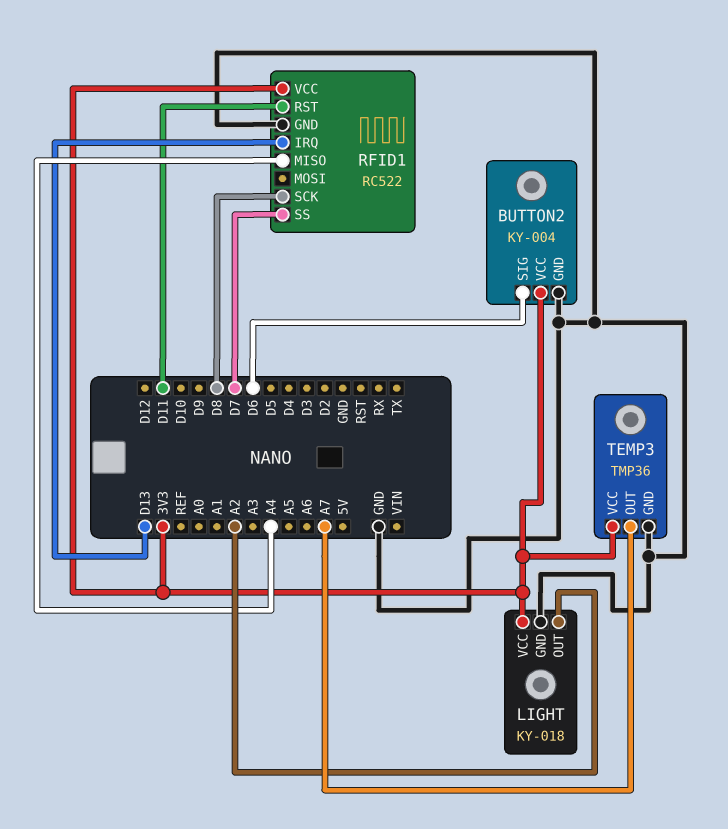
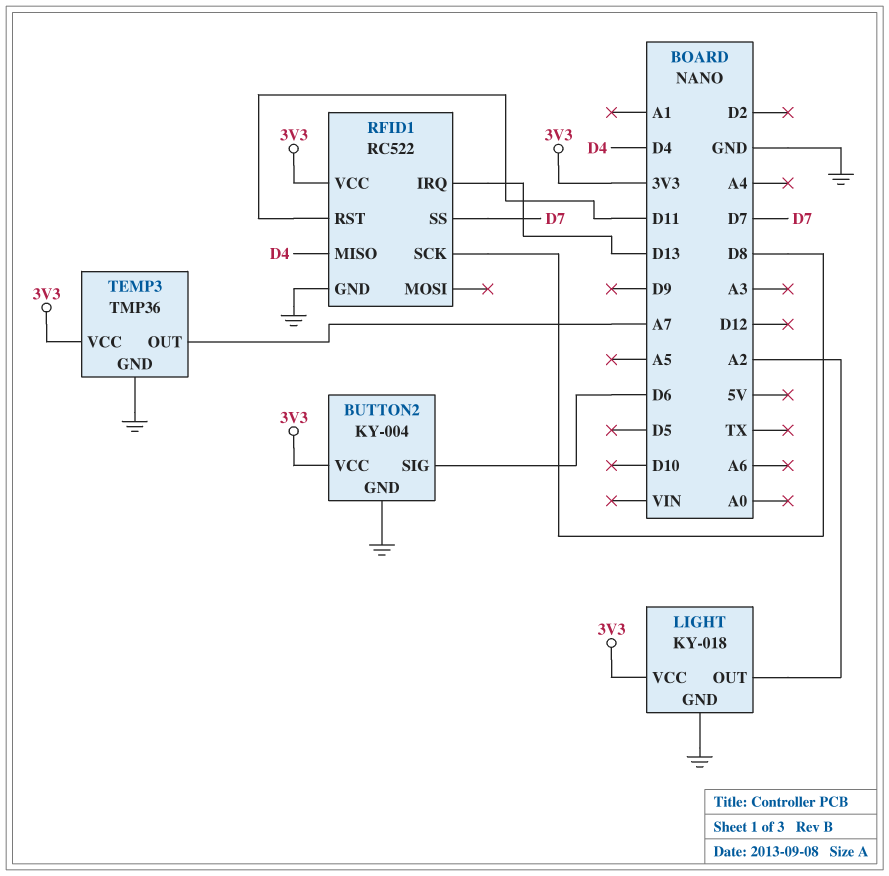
RFID1 pin MISO: A4 -> D4

